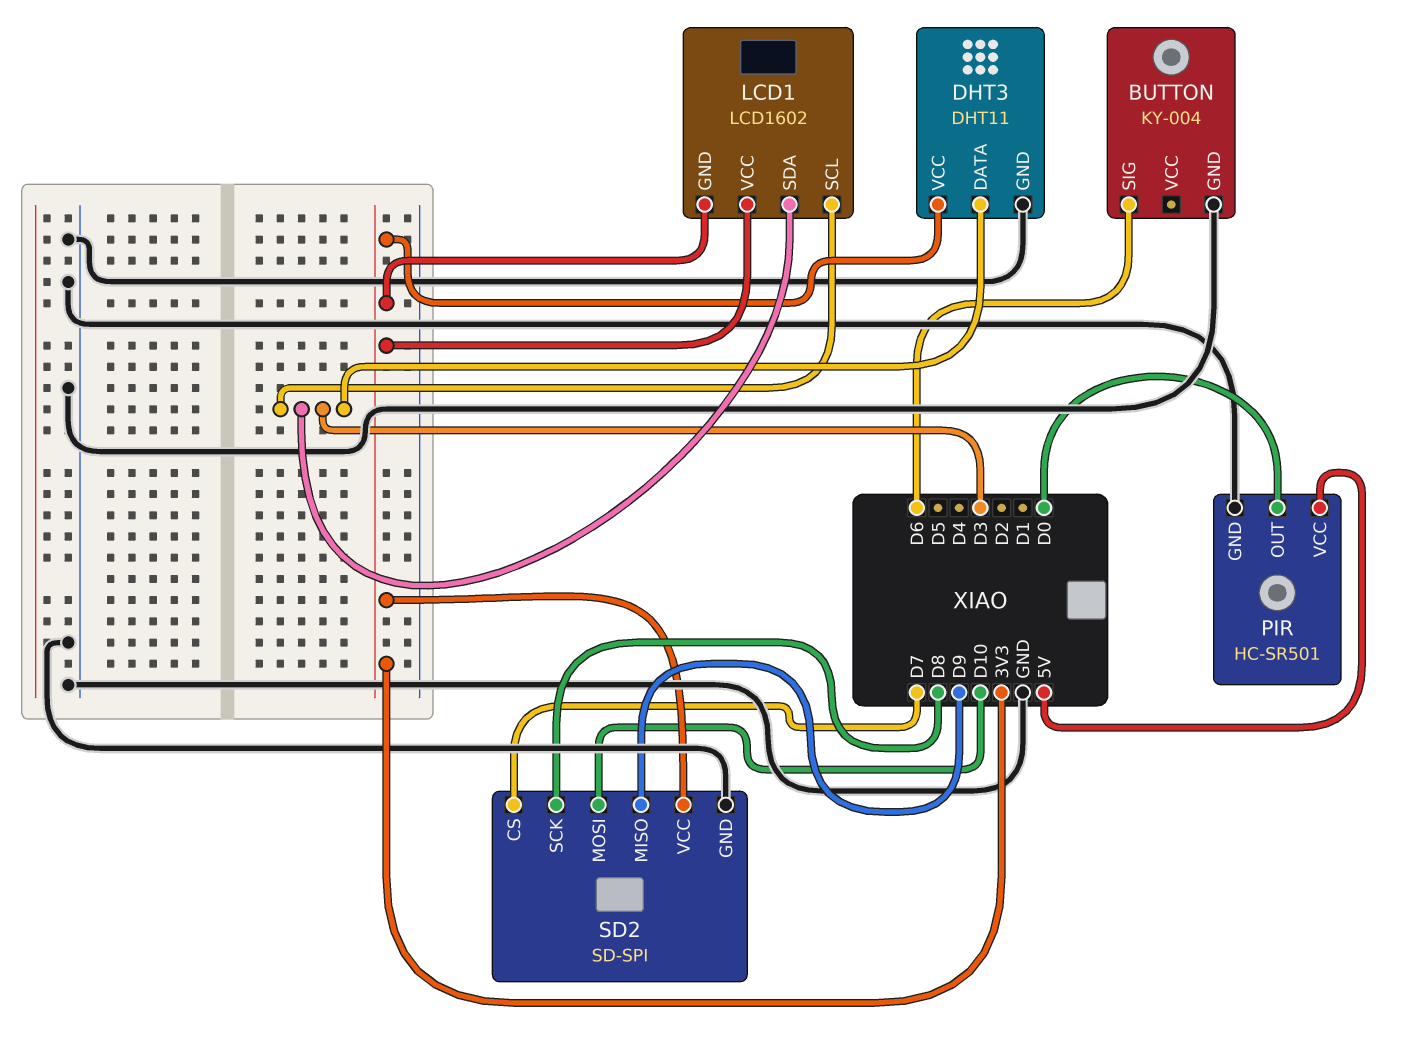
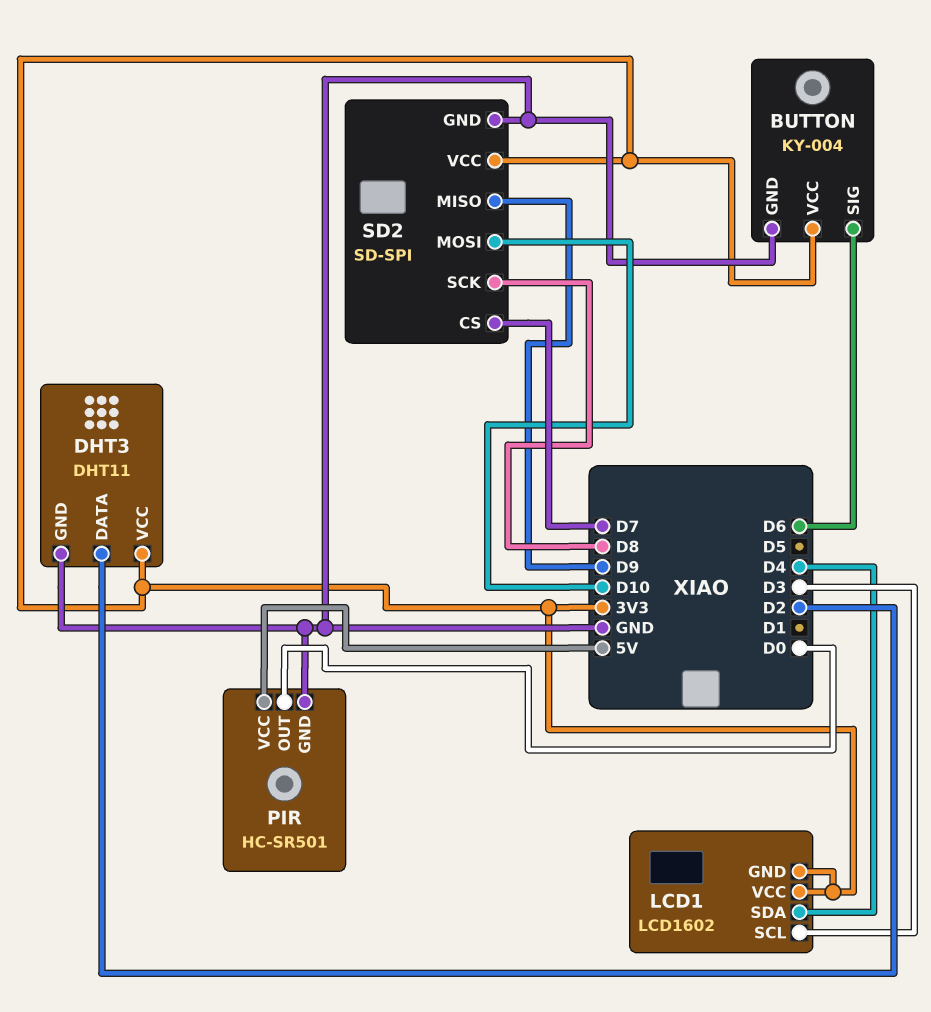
BUTTON pin VCC: none -> 3V3
DHT3 pin DATA: D3 -> D2
LCD1 pin SDA: D3 -> D4

